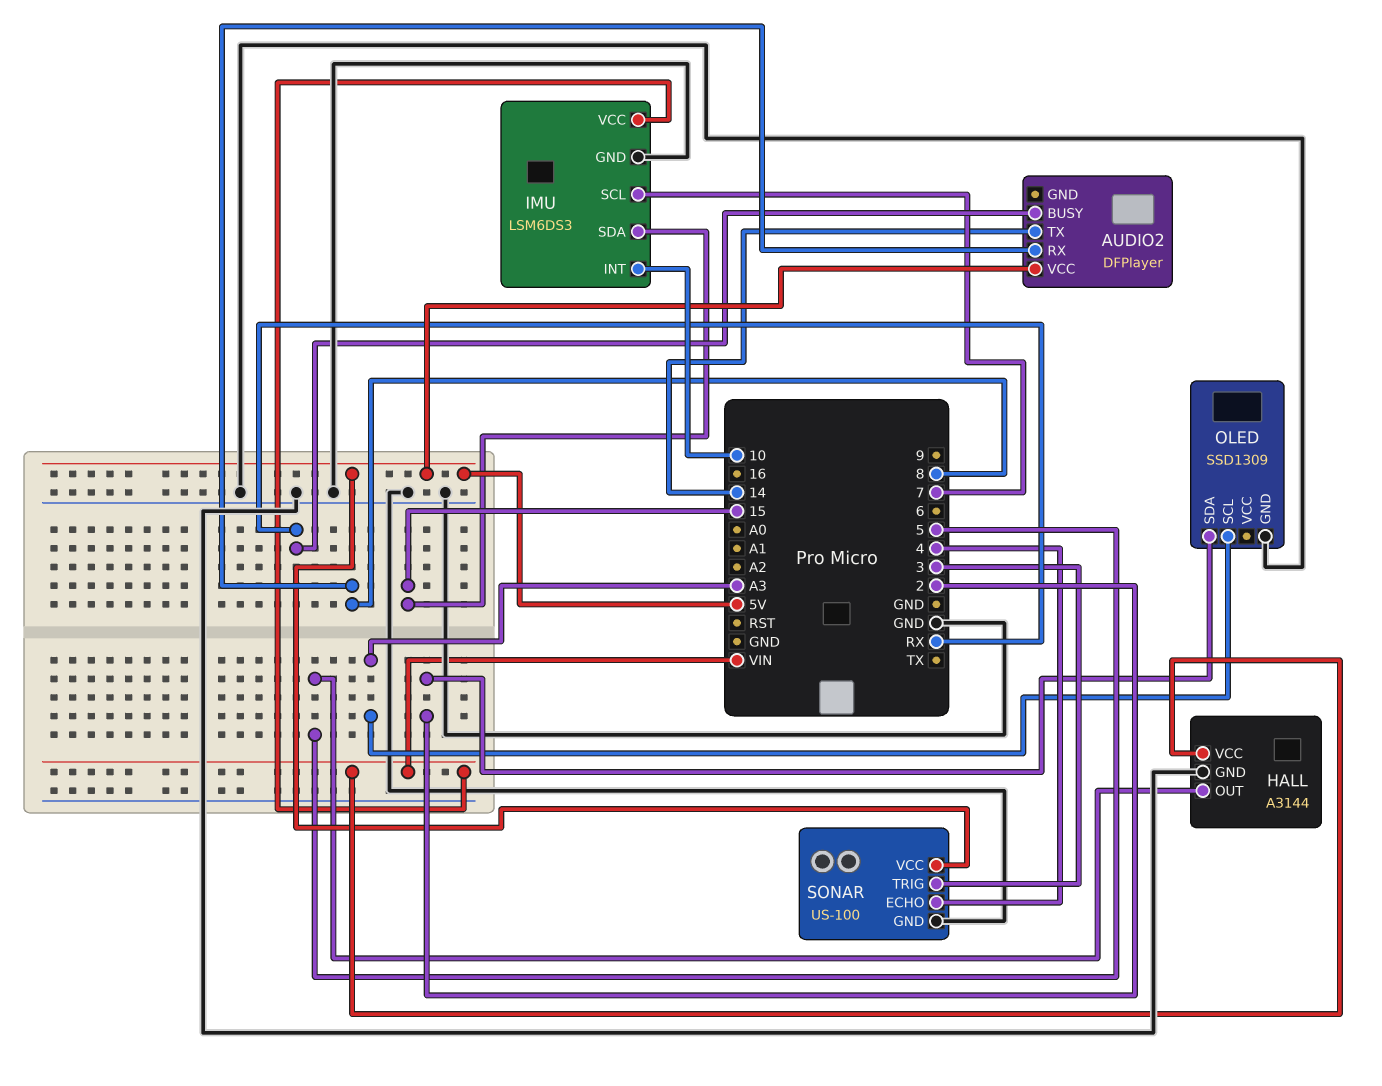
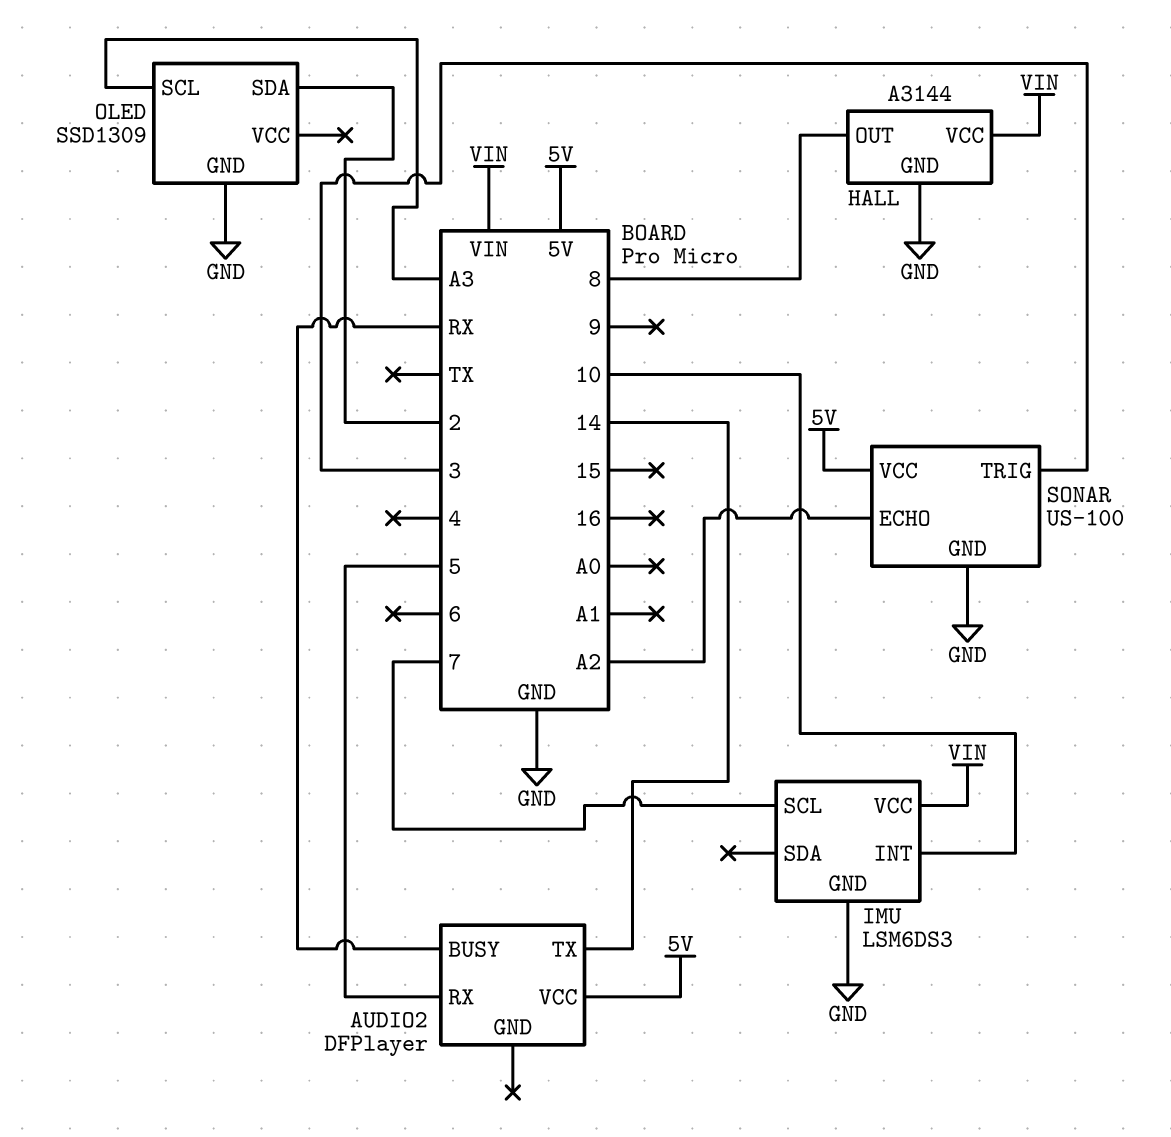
AUDIO2 pin RX: 8 -> 5
HALL pin OUT: 5 -> 8
IMU pin SDA: 15 -> none
SONAR pin ECHO: 4 -> A2

